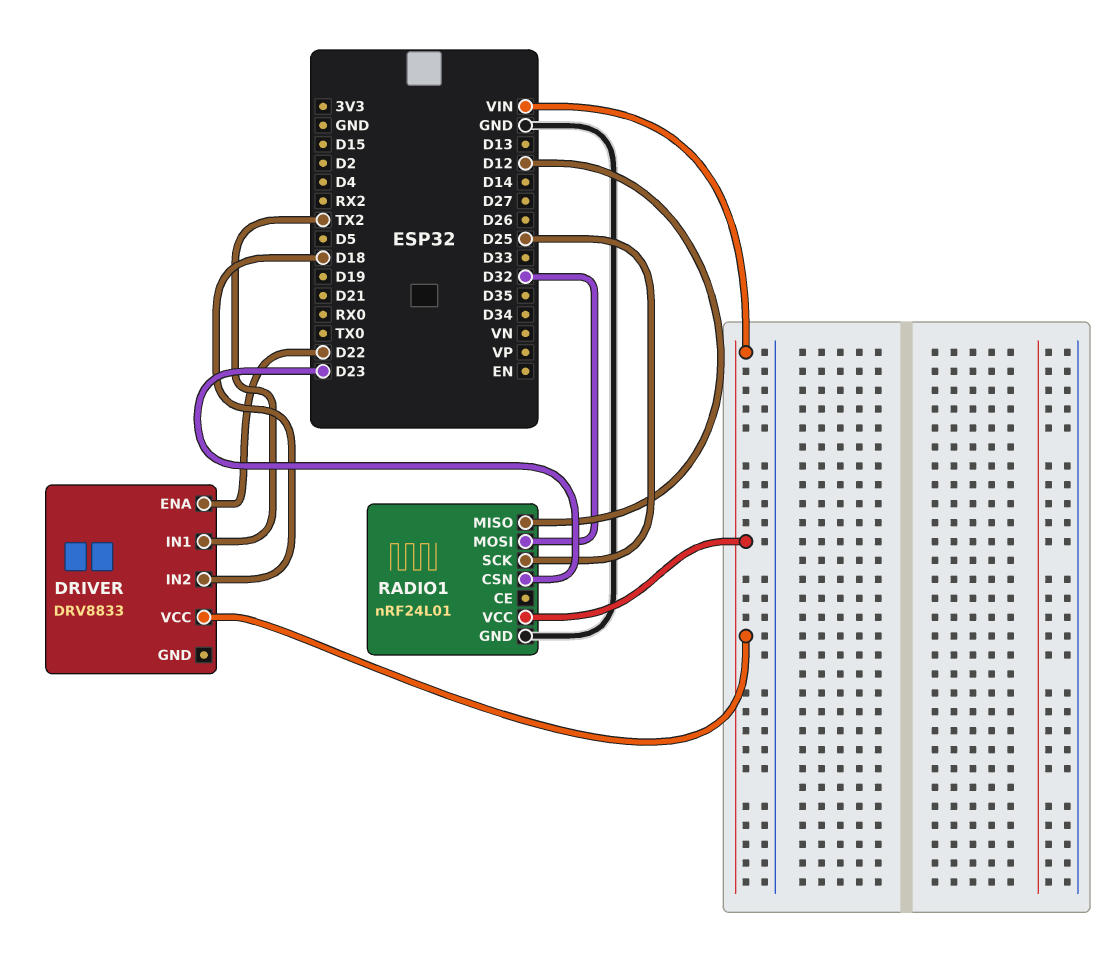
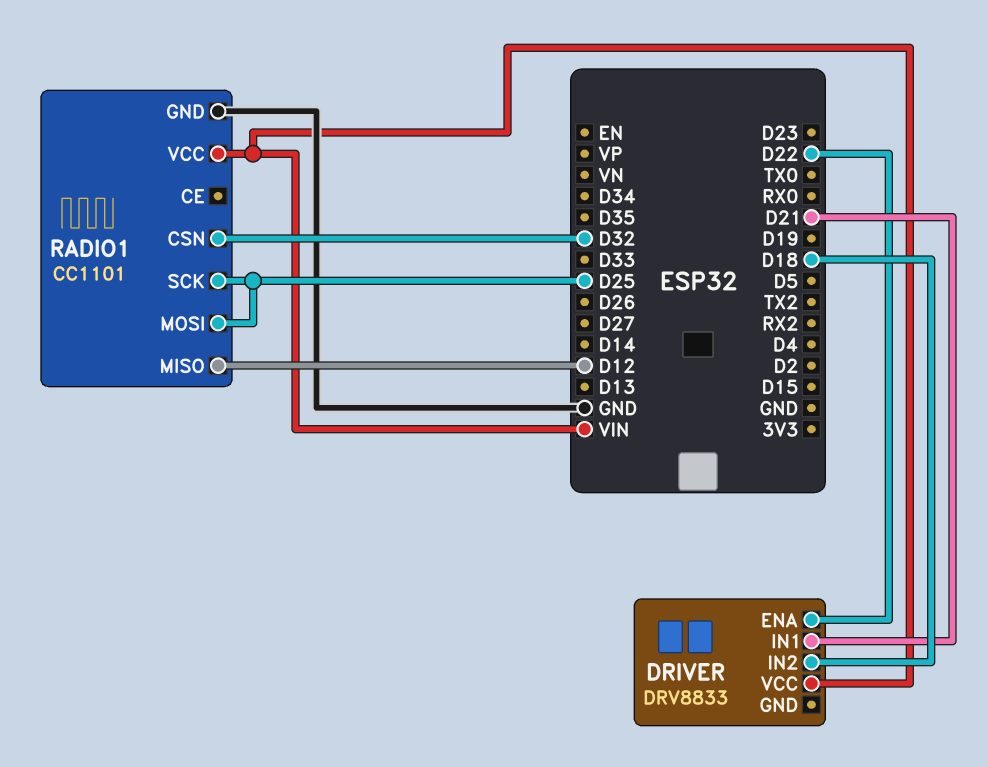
DRIVER pin IN1: TX2 -> D21
RADIO1: nRF24L01 -> CC1101
RADIO1 pin CSN: D23 -> D32
RADIO1 pin MOSI: D32 -> D25

